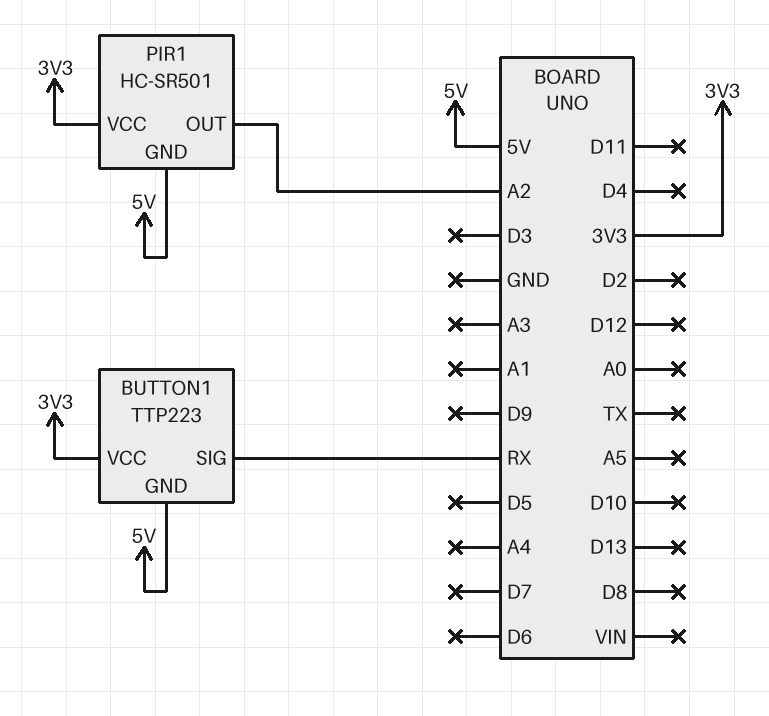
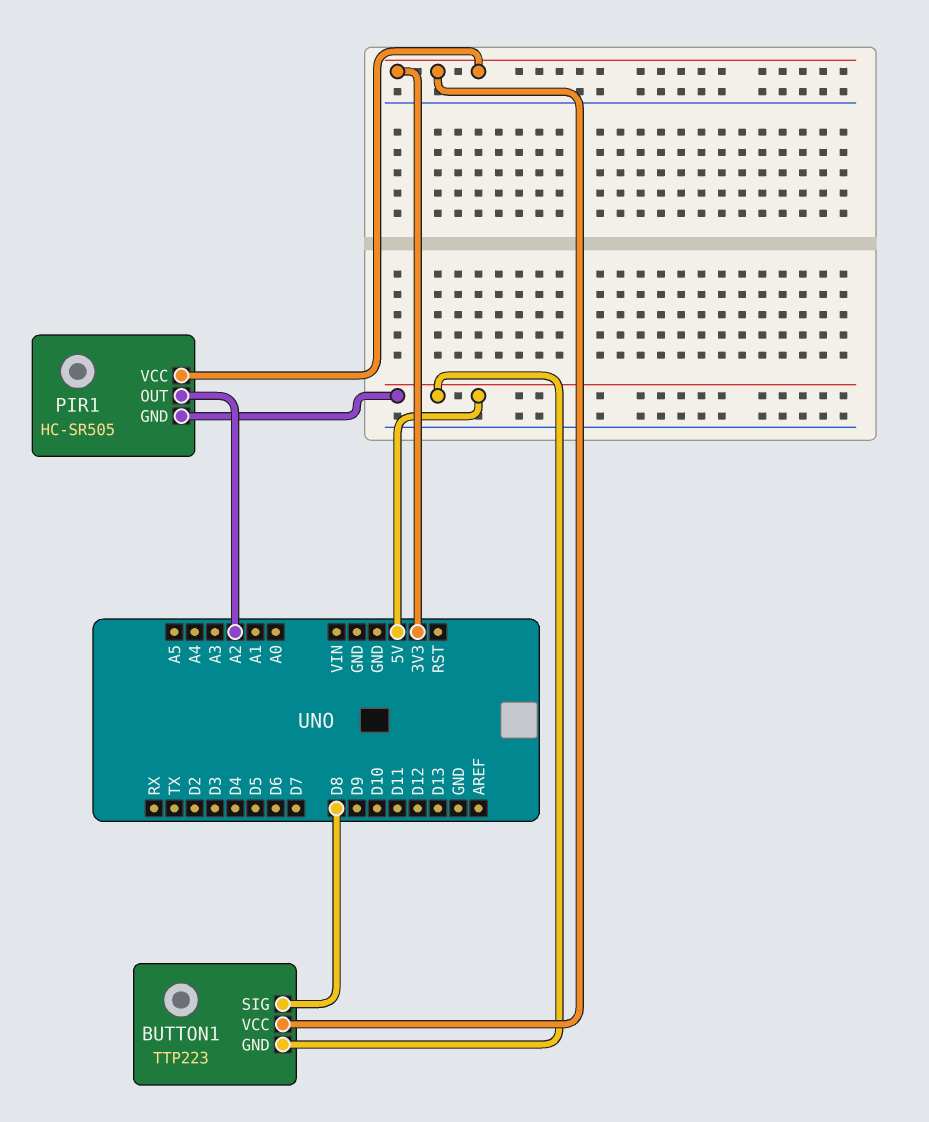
BUTTON1 pin SIG: RX -> D8
PIR1: HC-SR501 -> HC-SR505

